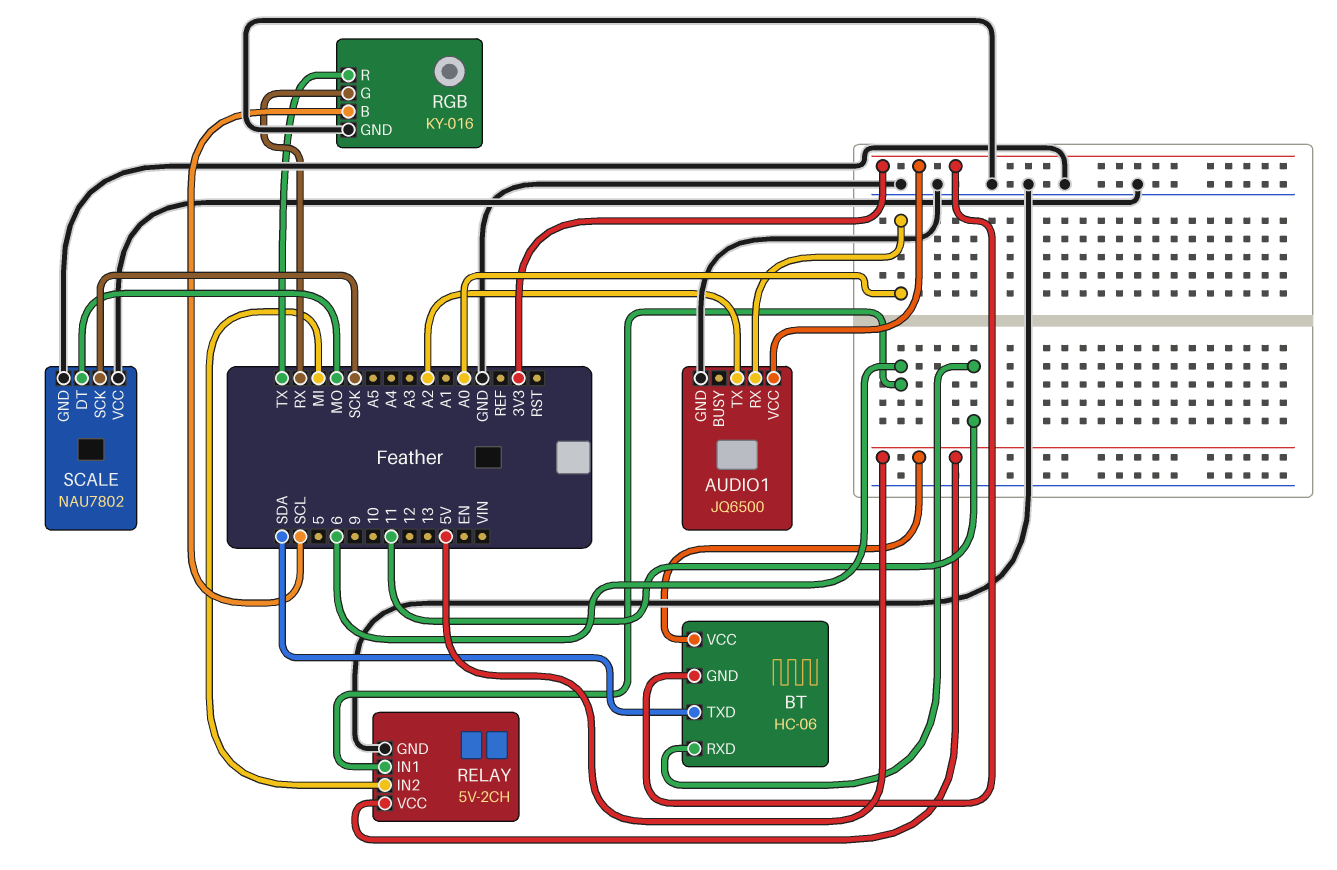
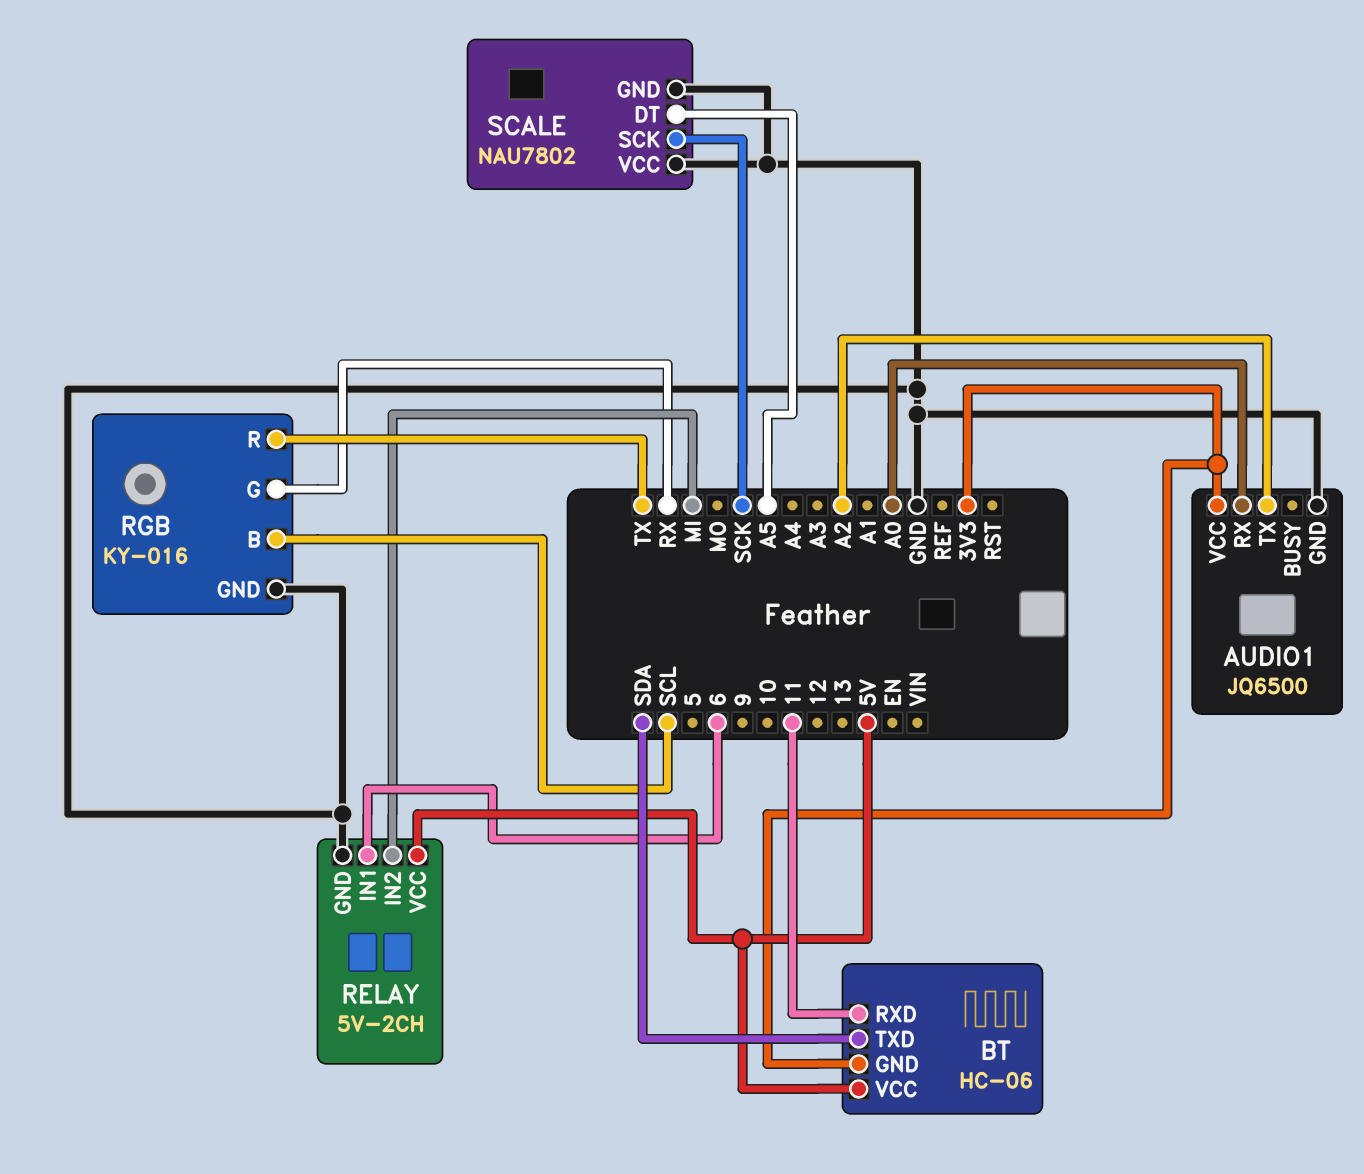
SCALE pin DT: MO -> A5

